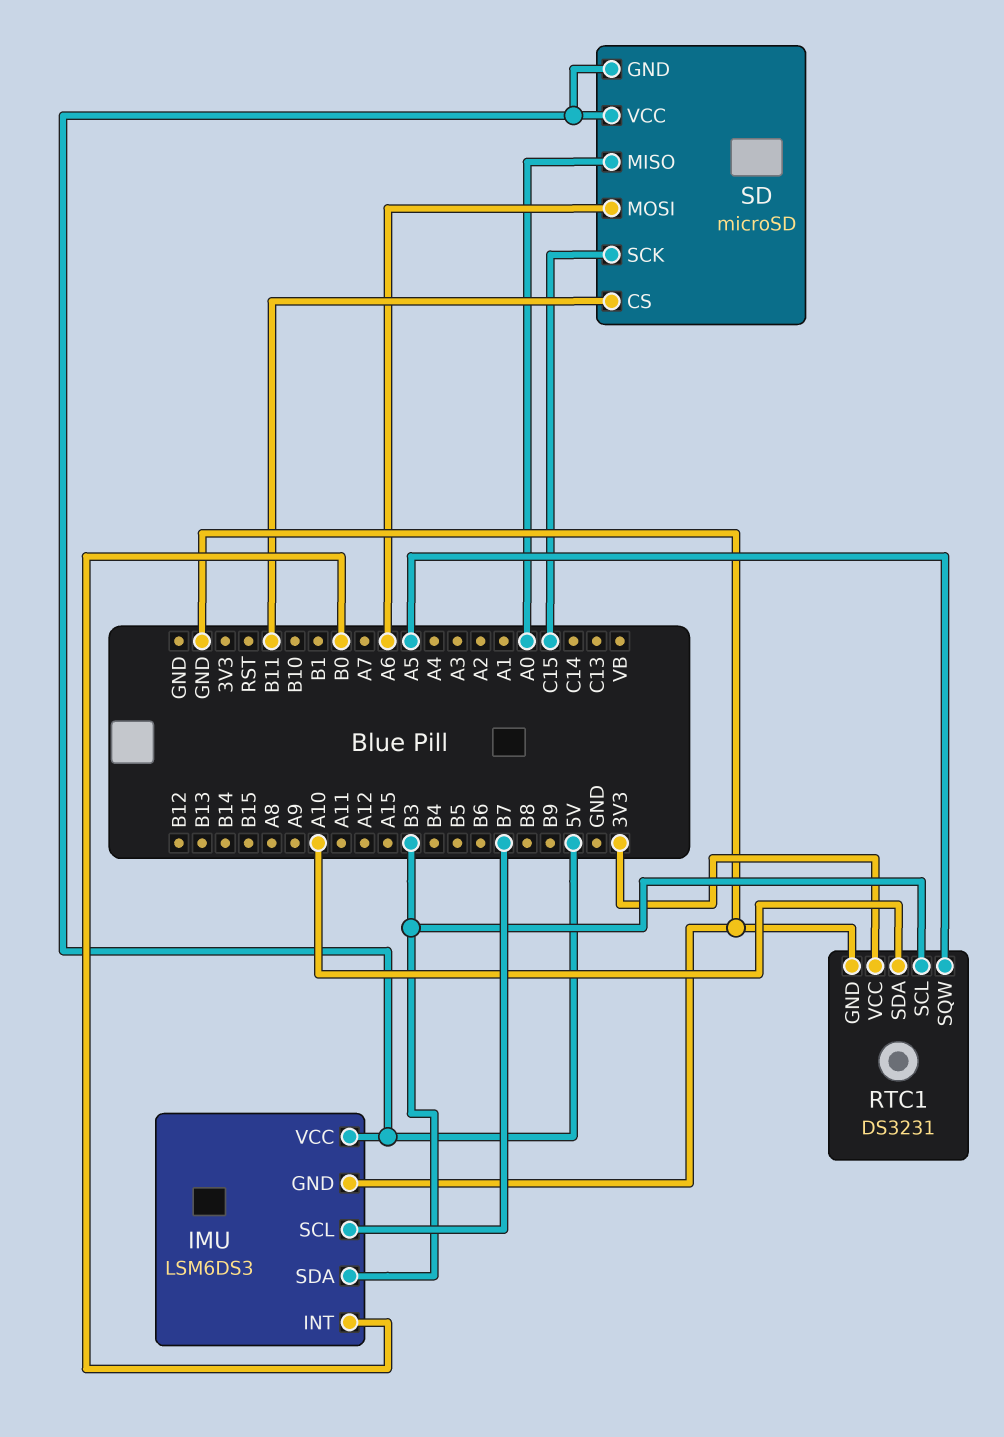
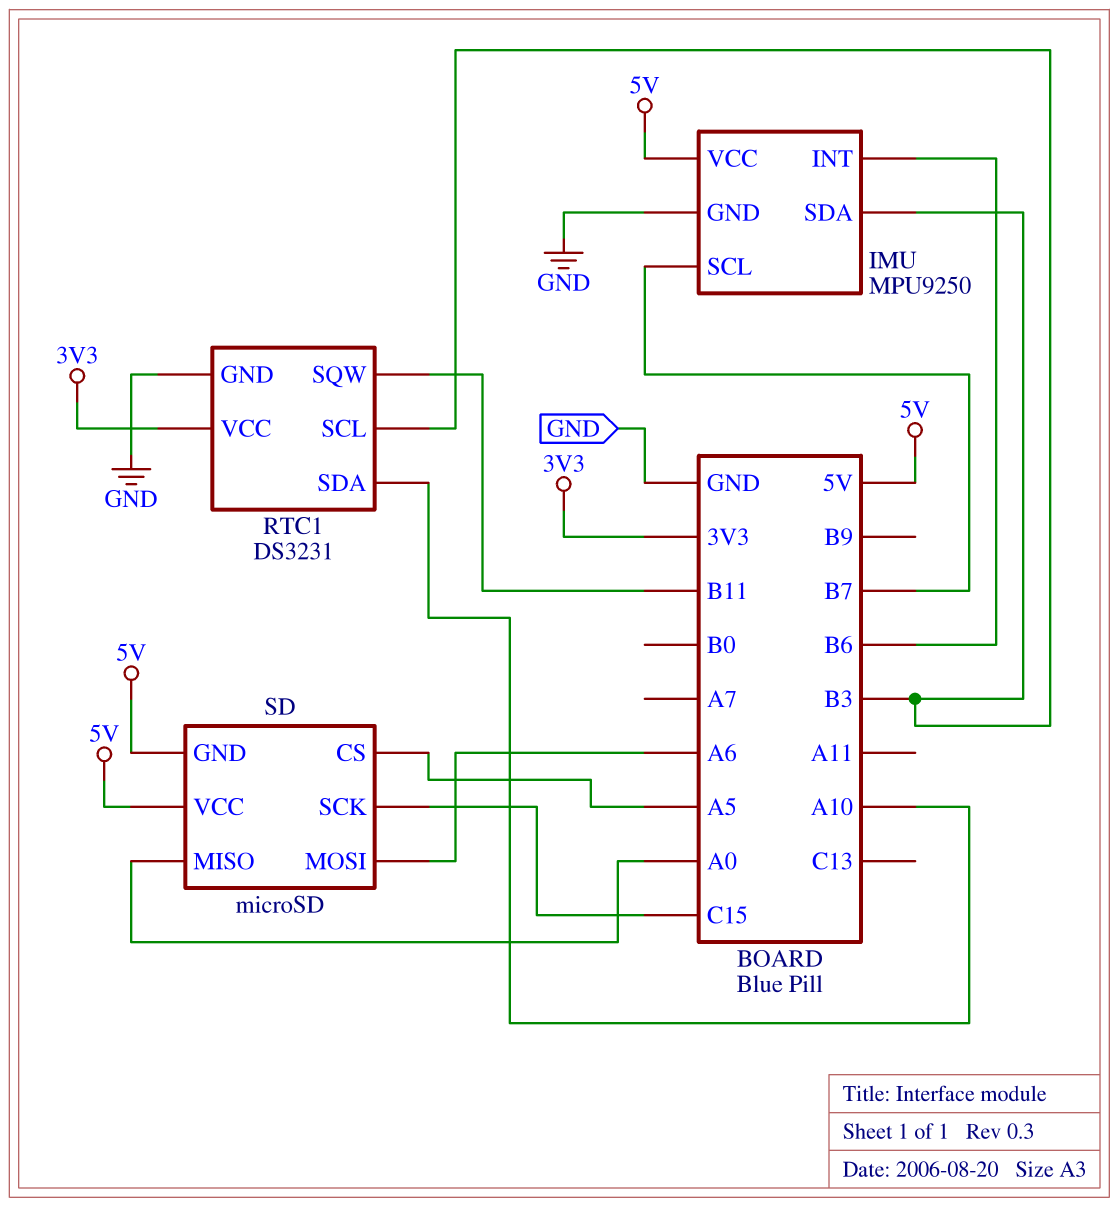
IMU: LSM6DS3 -> MPU9250
IMU pin INT: B0 -> B6
RTC1 pin SQW: A5 -> B11
SD pin CS: B11 -> A5

